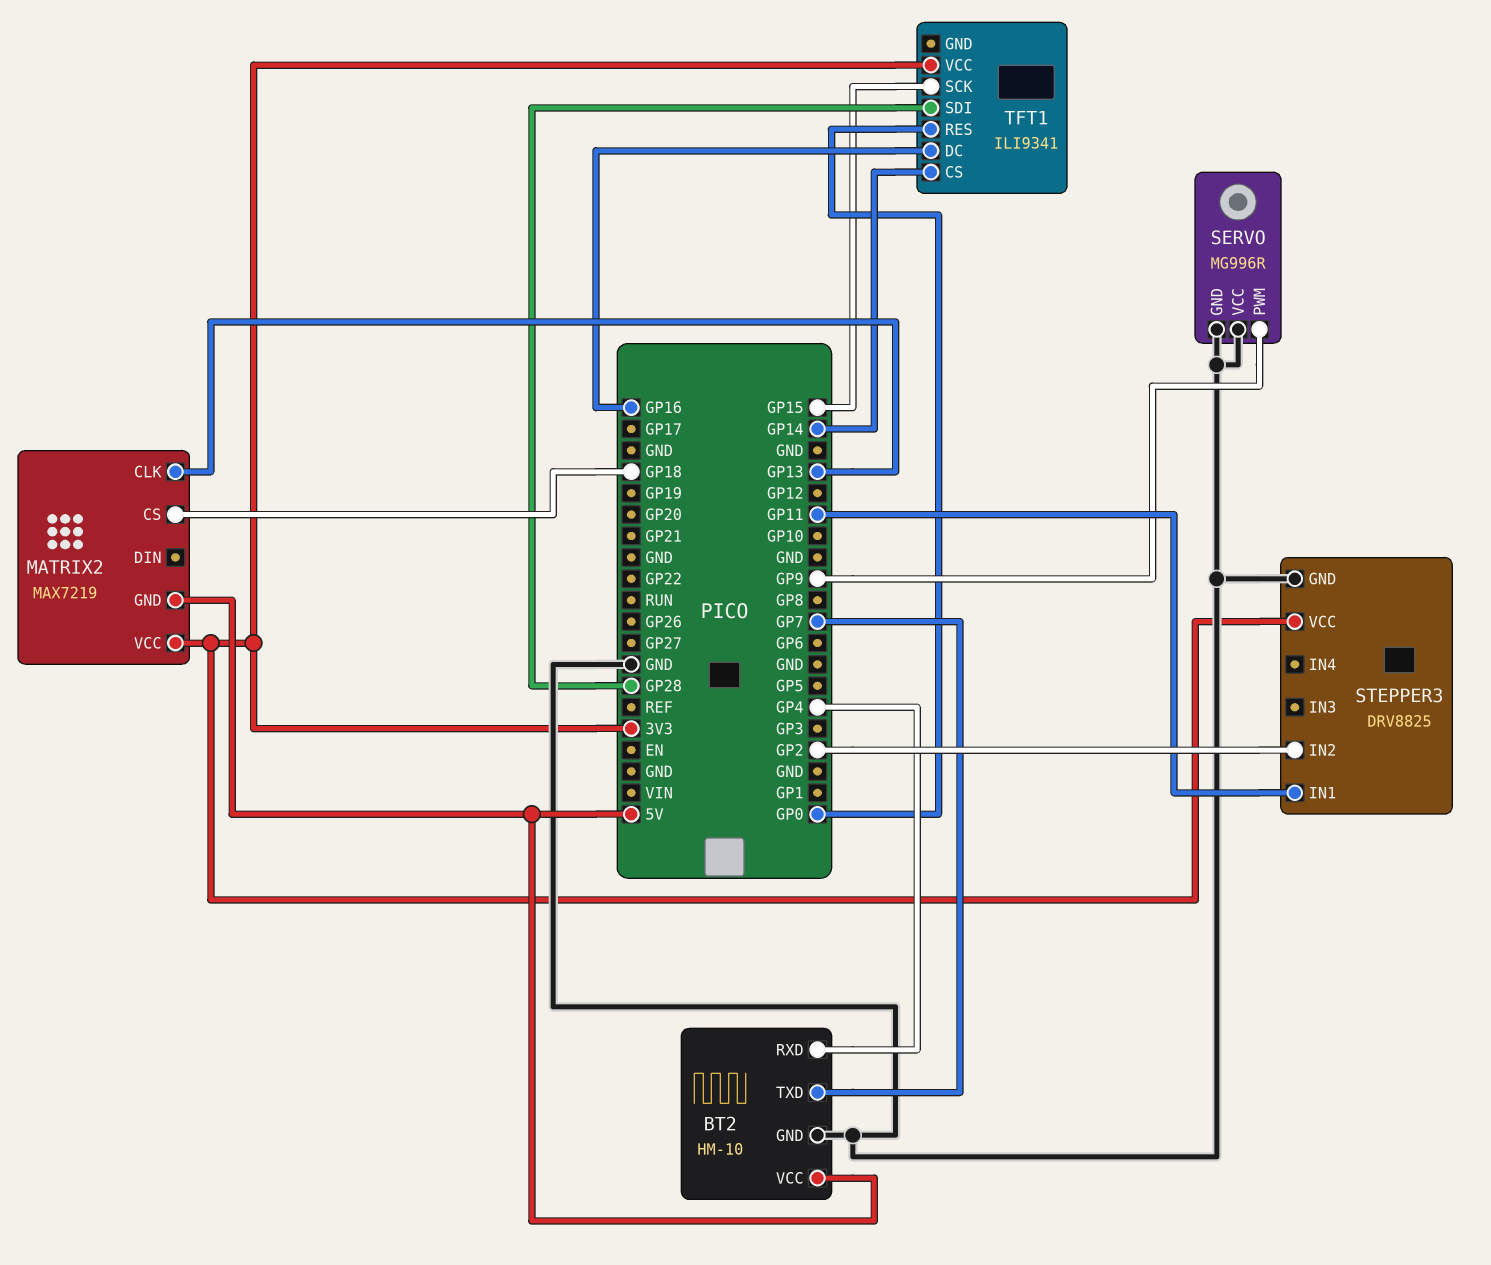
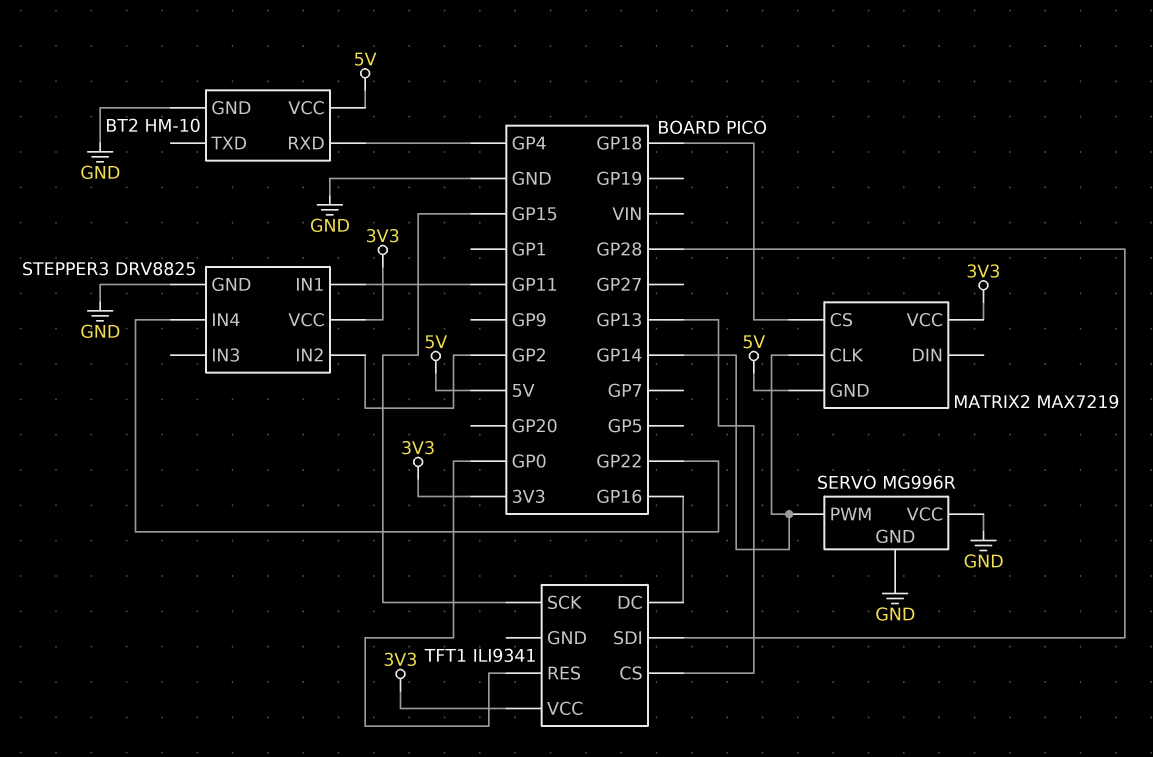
BT2 pin TXD: GP7 -> none
MATRIX2 pin CLK: GP13 -> GP14
SERVO pin PWM: GP9 -> GP14
STEPPER3 pin IN4: none -> GP22
TFT1 pin CS: GP14 -> GP13

